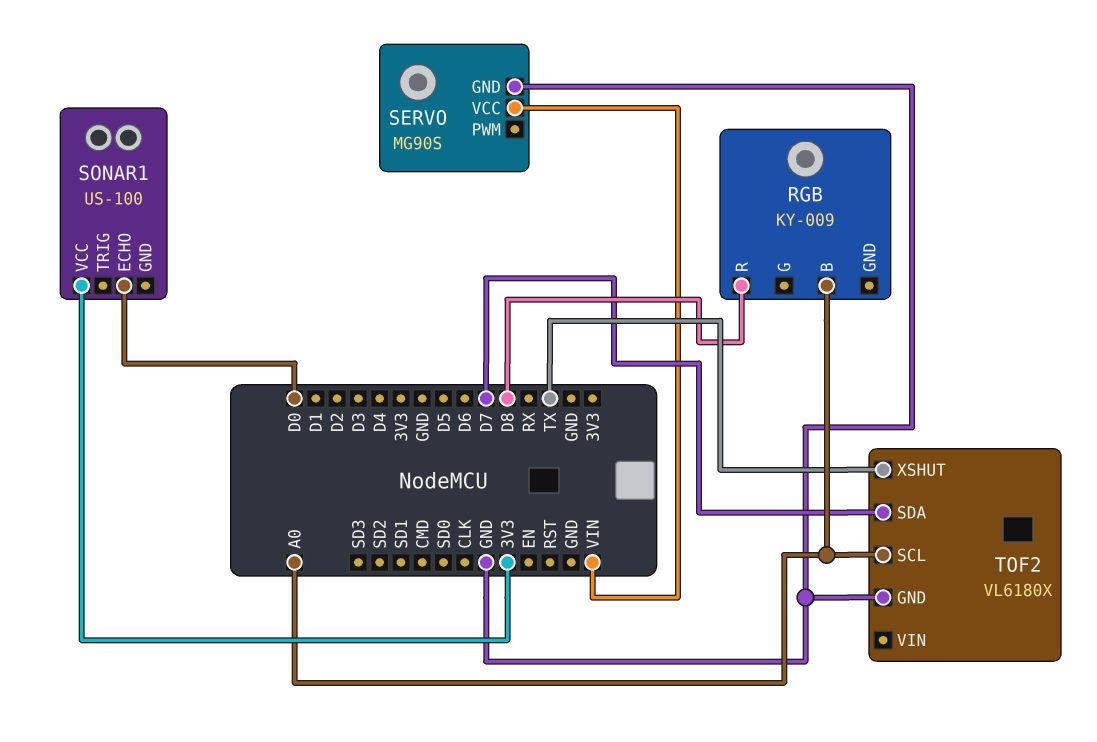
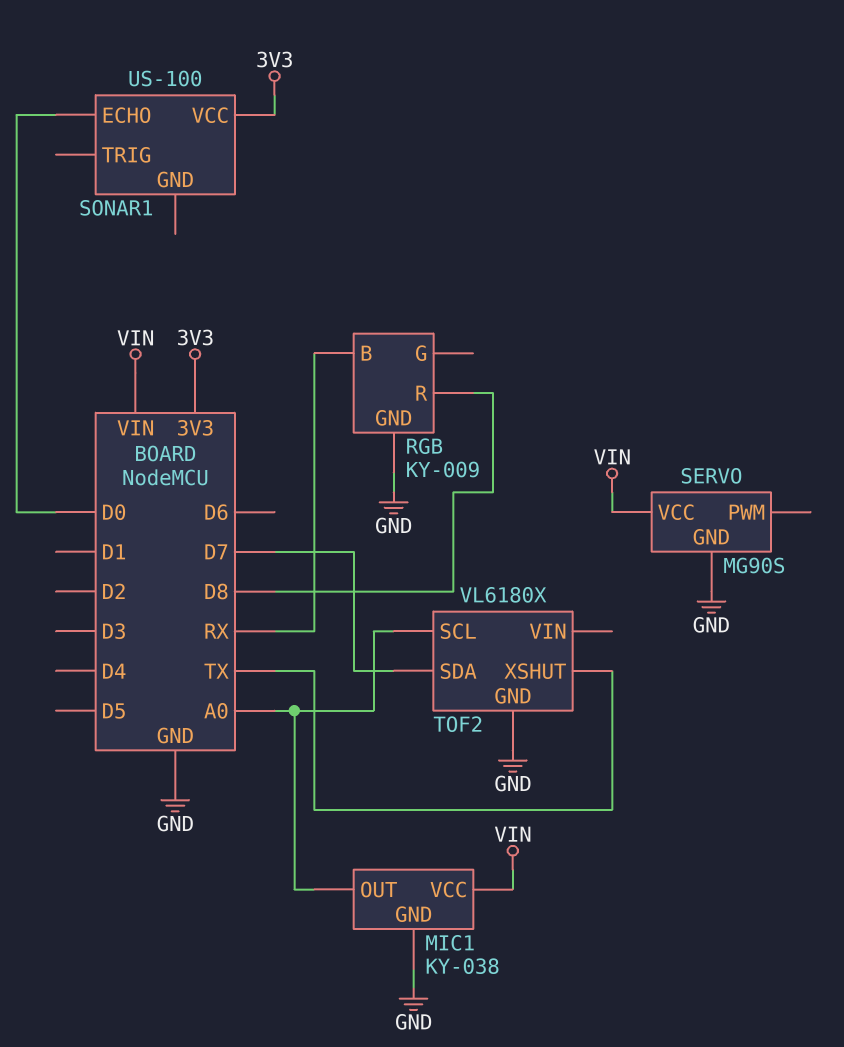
MIC1: none -> KY-038
MIC1 pin GND: none -> GND
MIC1 pin OUT: none -> A0
MIC1 pin VCC: none -> VIN
RGB pin B: A0 -> RX
RGB pin GND: none -> GND

